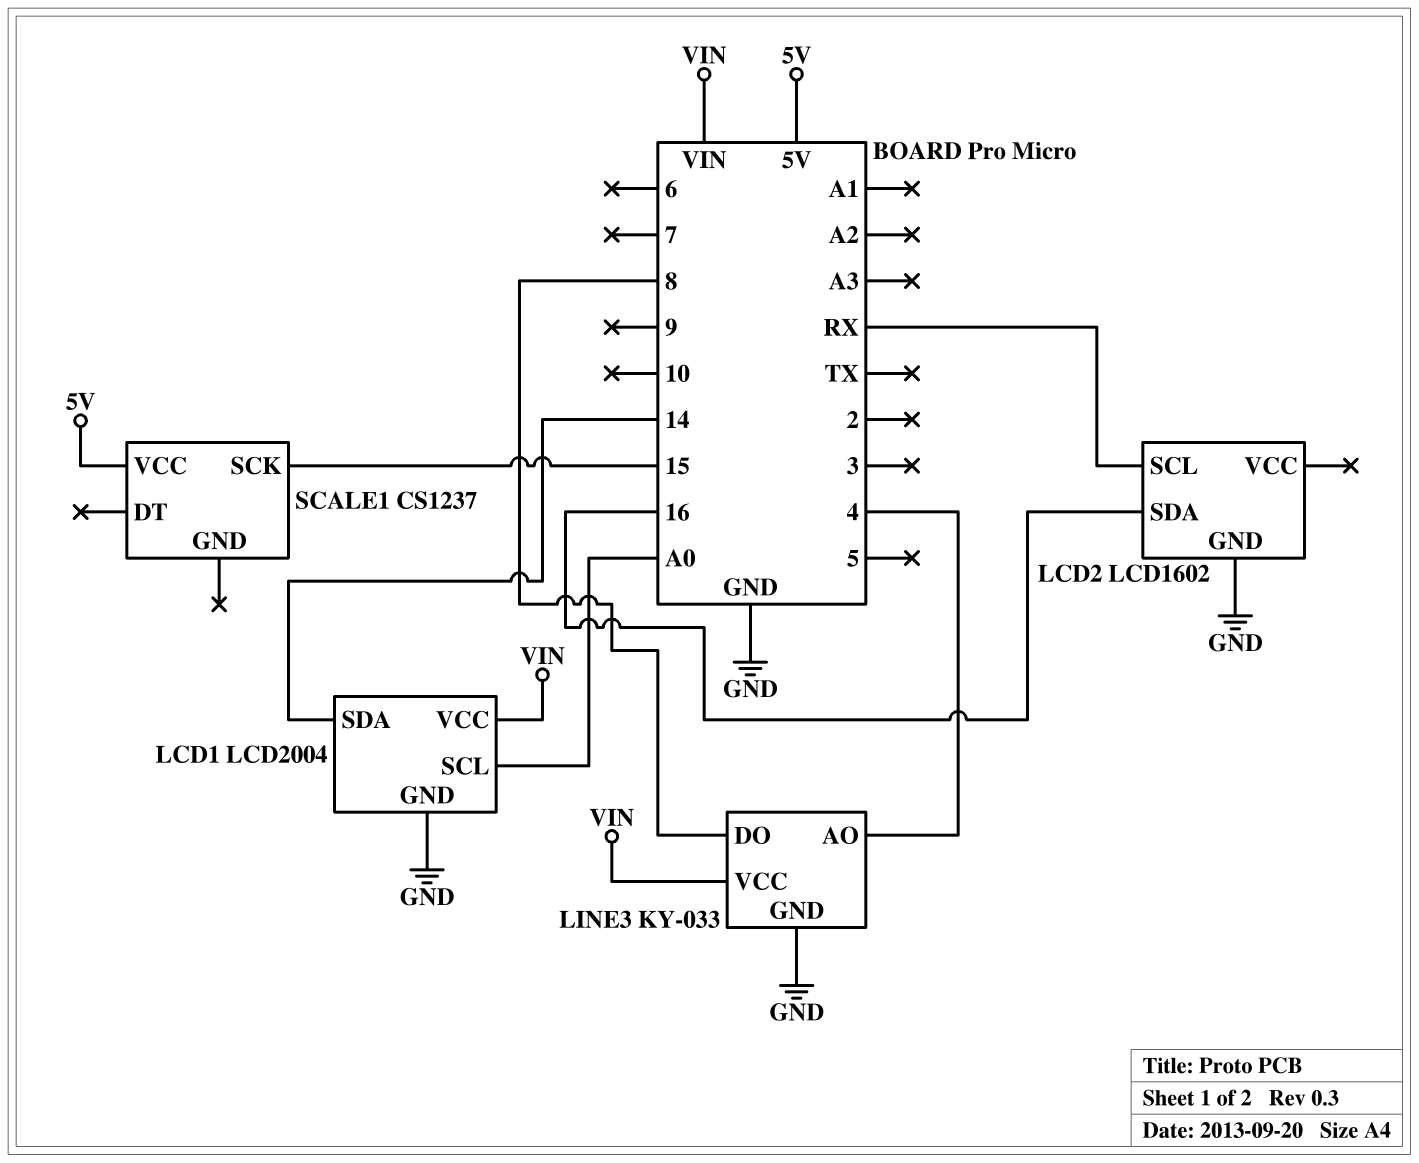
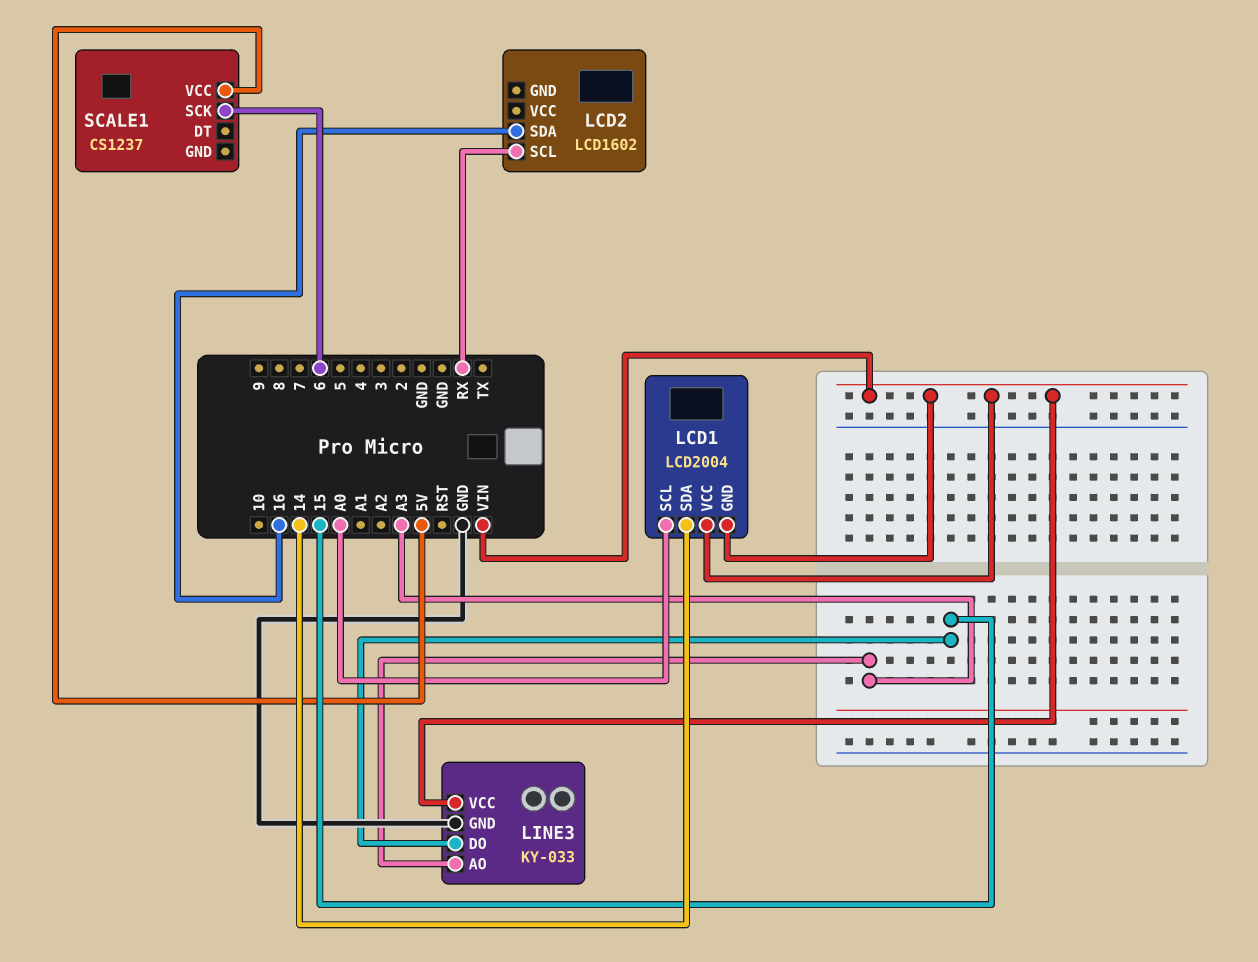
LCD1 pin GND: GND -> VIN
LCD2 pin GND: GND -> none
LINE3 pin AO: 4 -> A3
LINE3 pin DO: 8 -> 15
SCALE1 pin SCK: 15 -> 6

